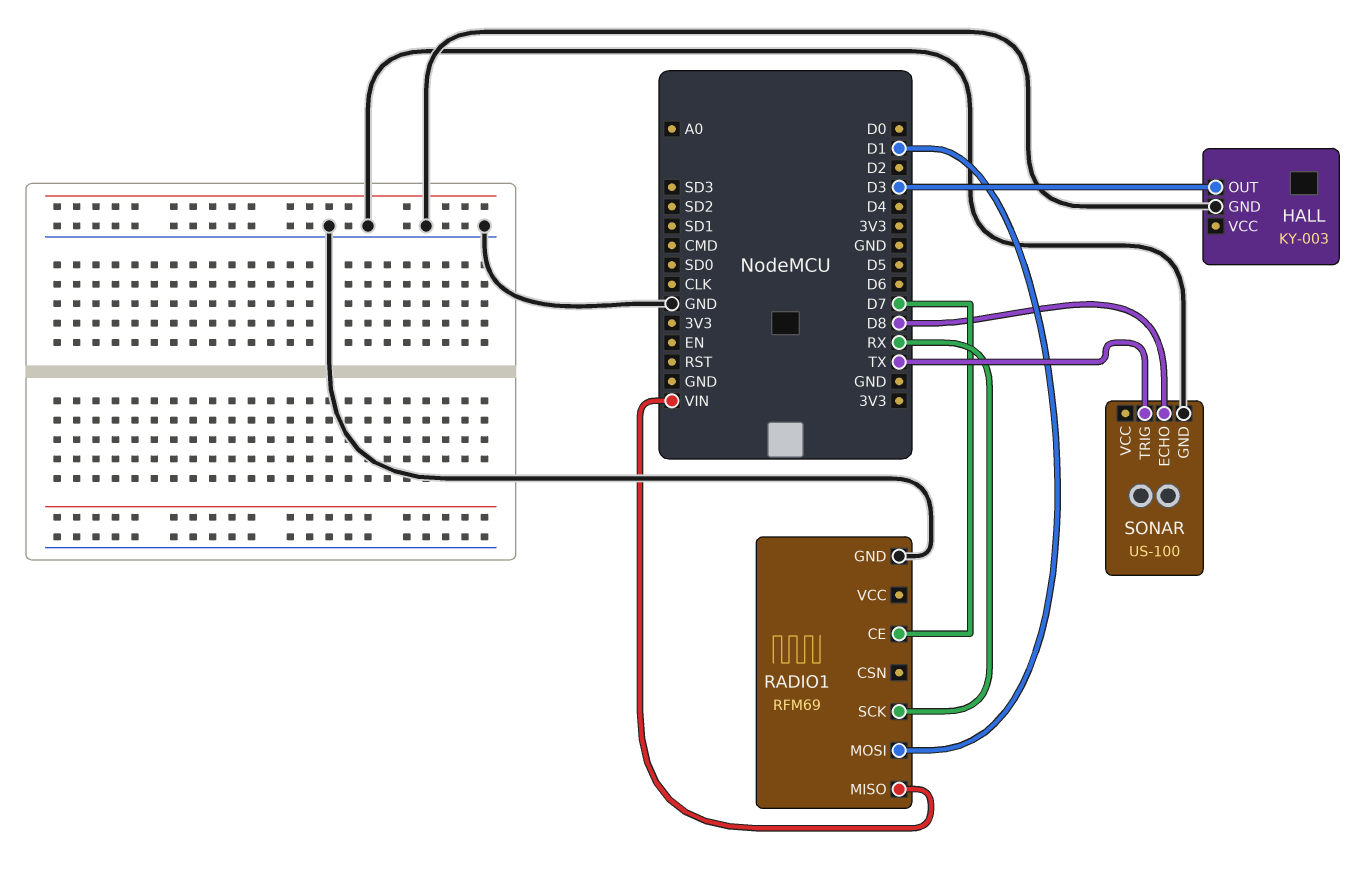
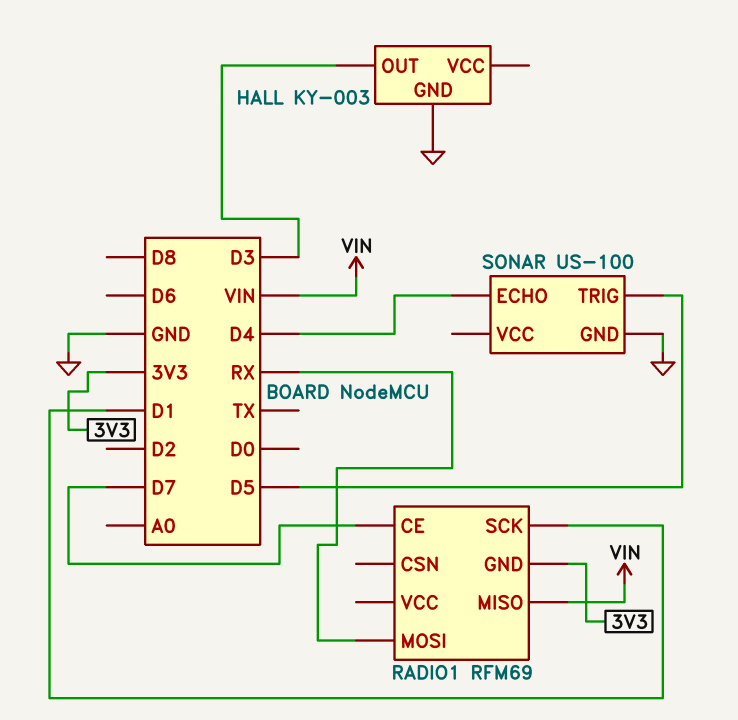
RADIO1 pin GND: GND -> 3V3
RADIO1 pin MOSI: D1 -> RX
RADIO1 pin SCK: RX -> D1
SONAR pin ECHO: D8 -> D4
SONAR pin TRIG: TX -> D5

